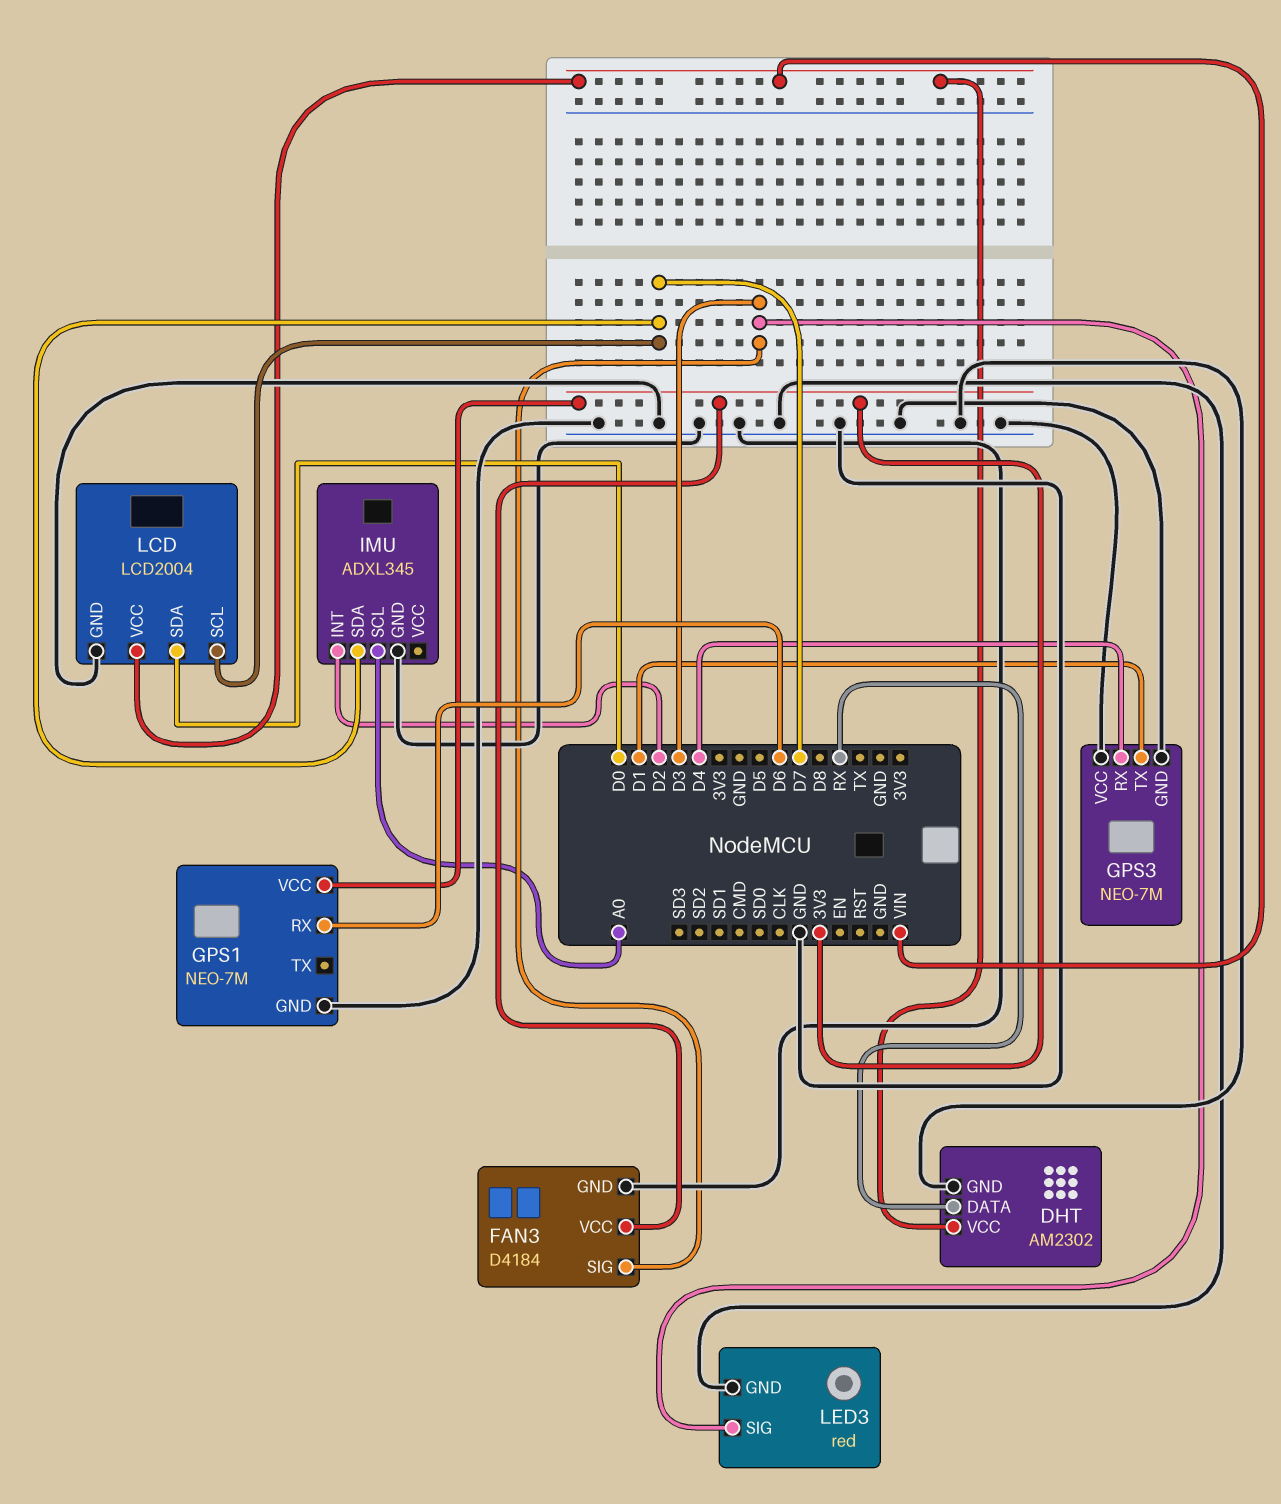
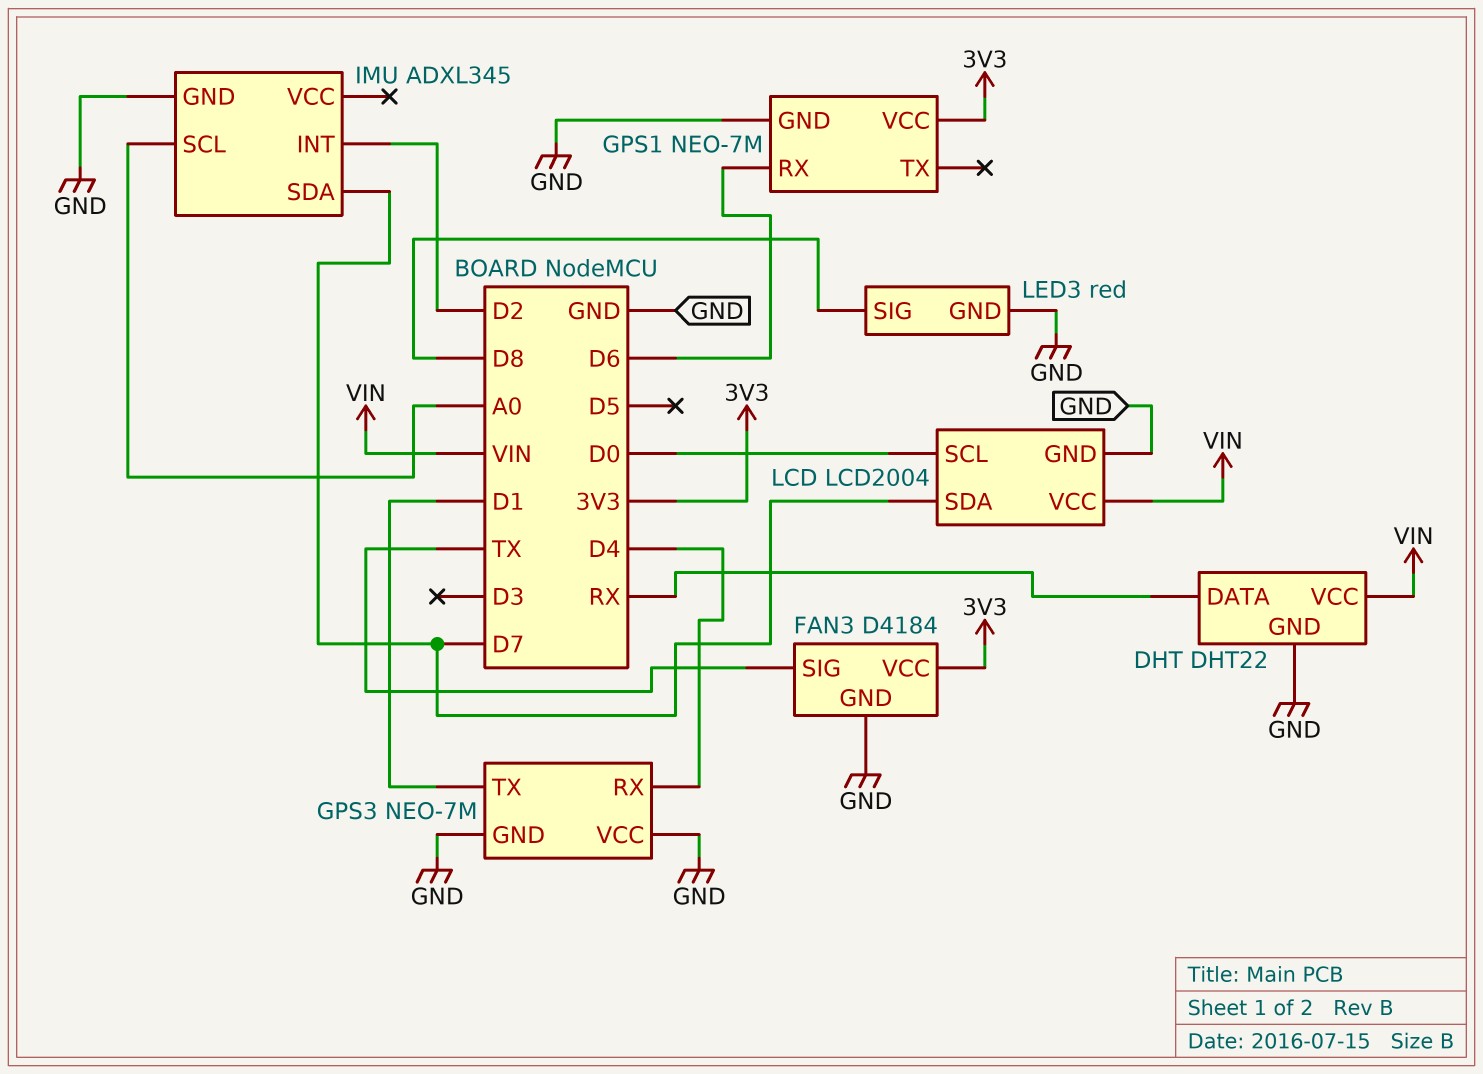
DHT: AM2302 -> DHT22
FAN3 pin SIG: D3 -> TX
LCD pin SCL: D7 -> D0
LCD pin SDA: D0 -> D7
LED3 pin SIG: D3 -> D8

